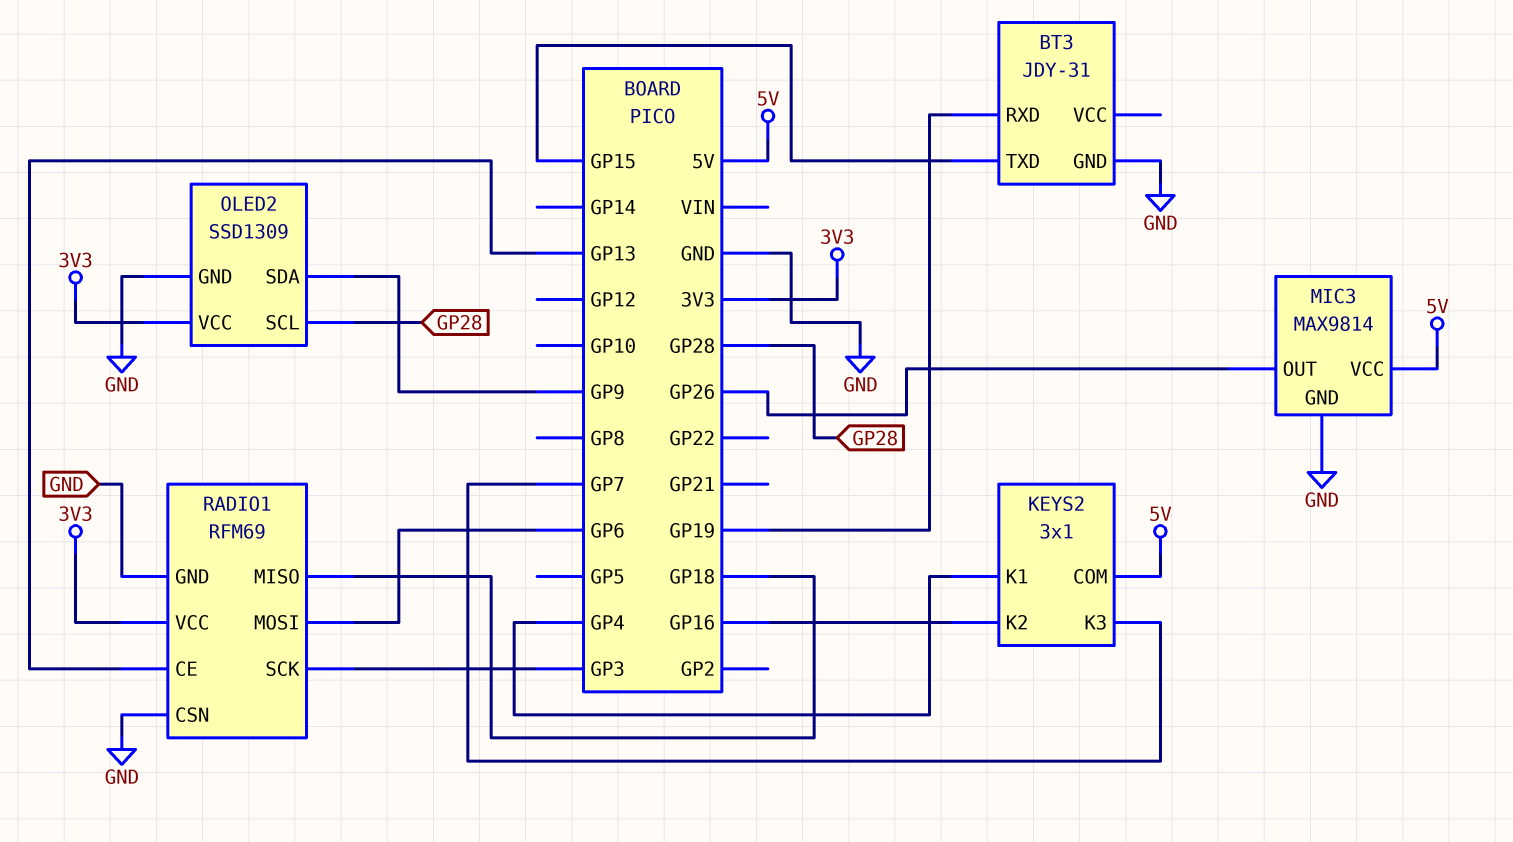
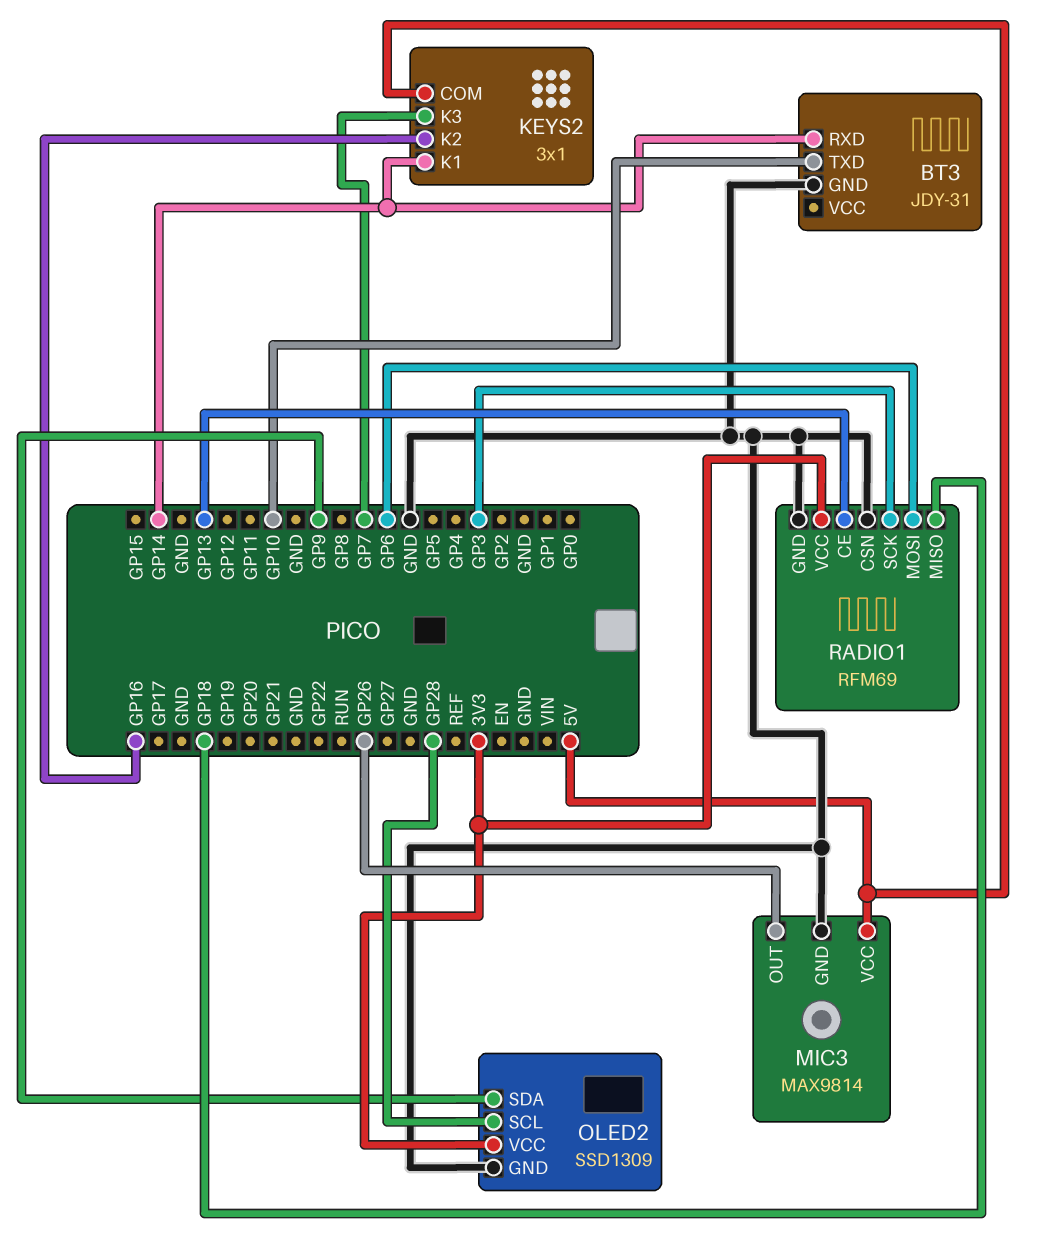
BT3 pin RXD: GP19 -> GP14
BT3 pin TXD: GP15 -> GP10
KEYS2 pin K1: GP4 -> GP14

